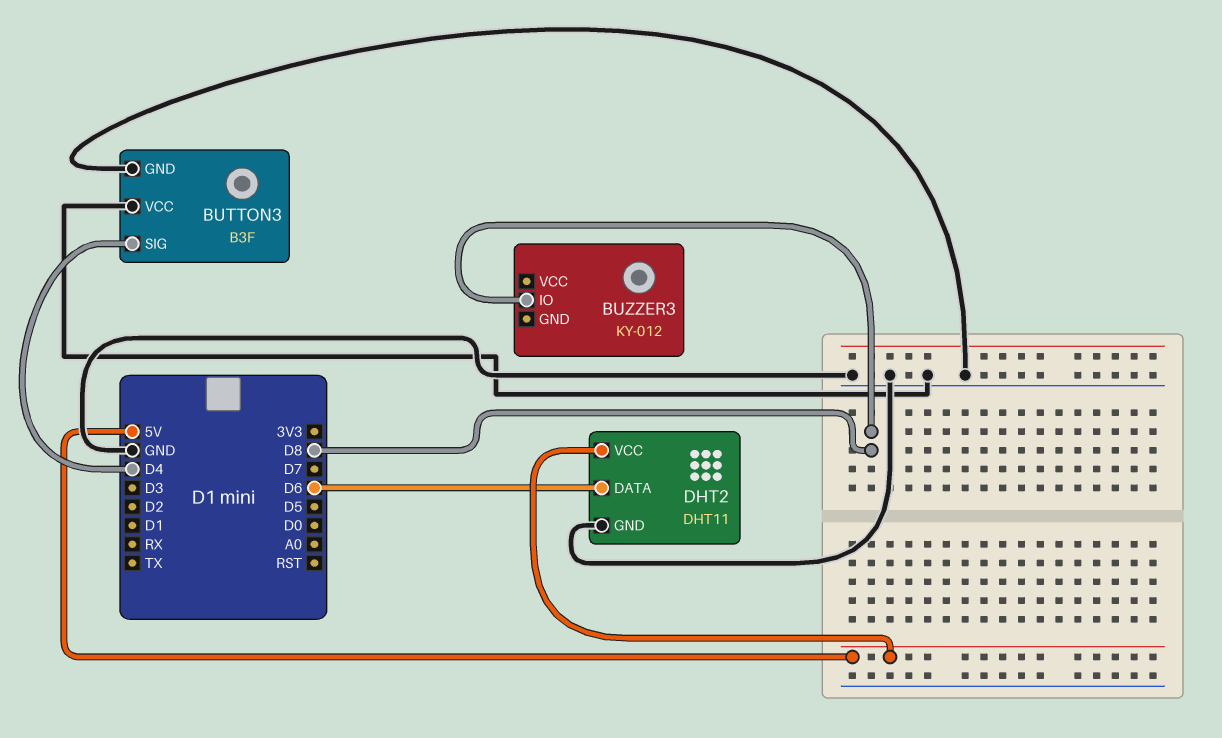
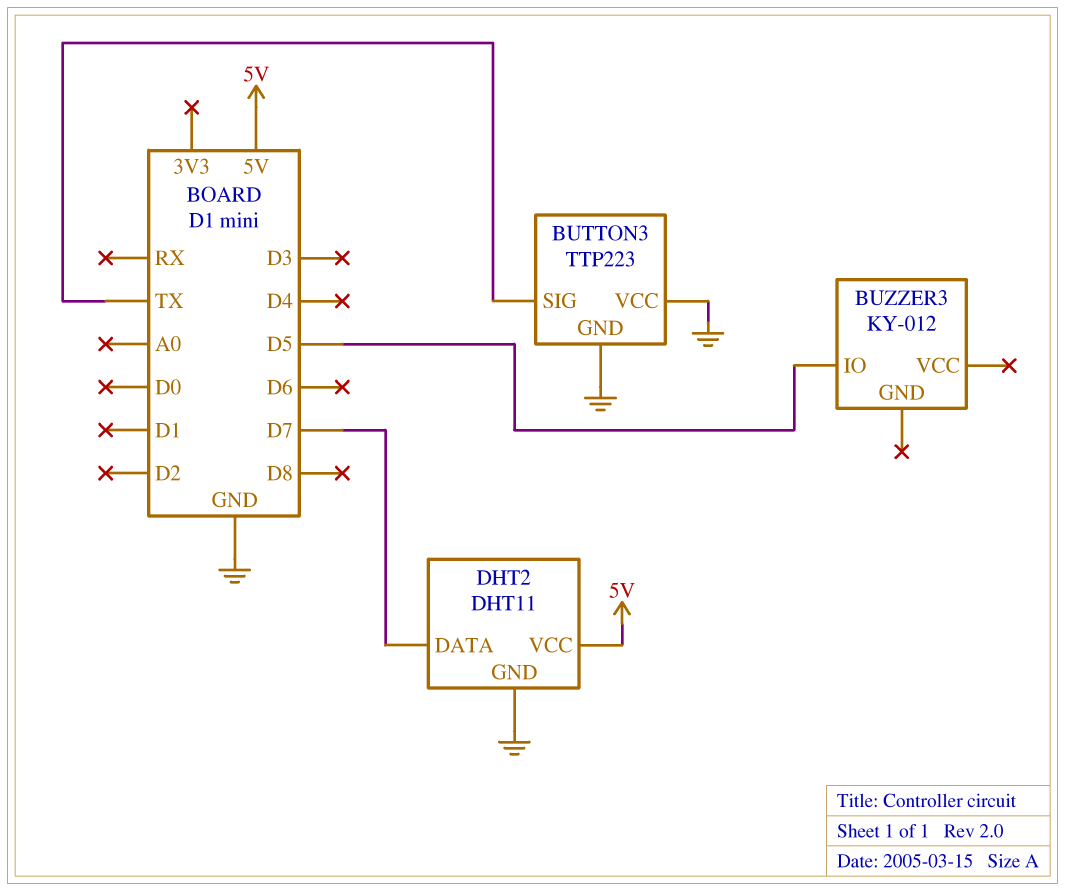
BUTTON3: B3F -> TTP223
BUTTON3 pin SIG: D4 -> TX
BUZZER3 pin IO: D8 -> D5
DHT2 pin DATA: D6 -> D7

